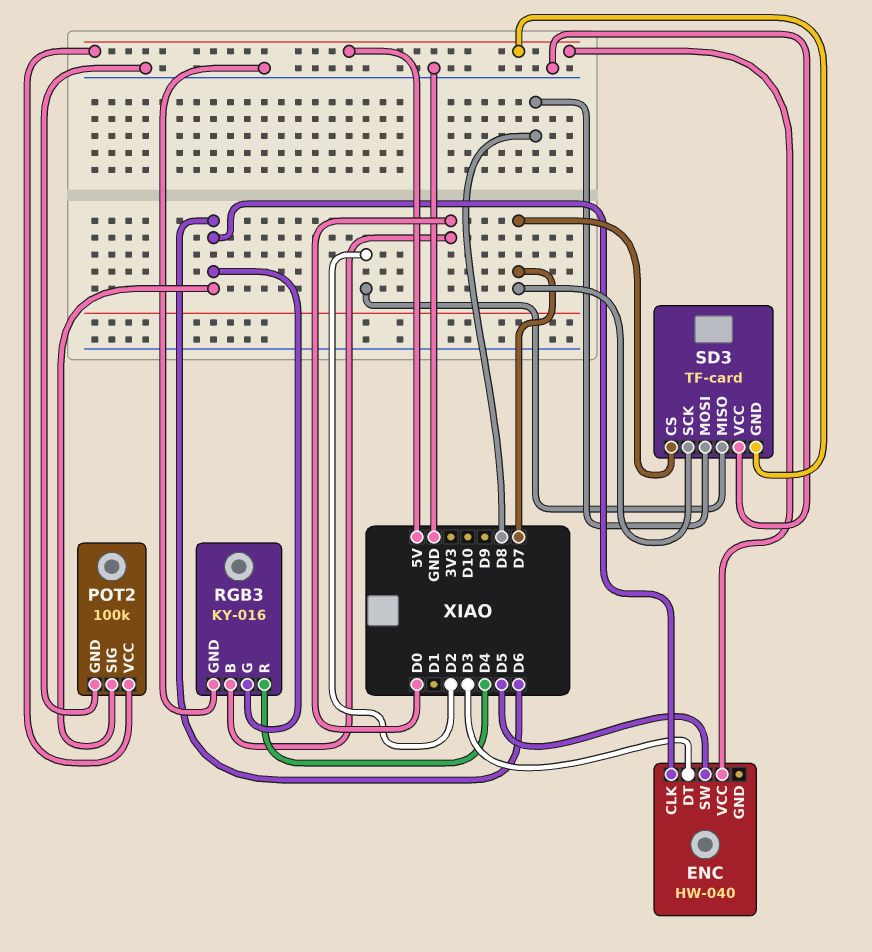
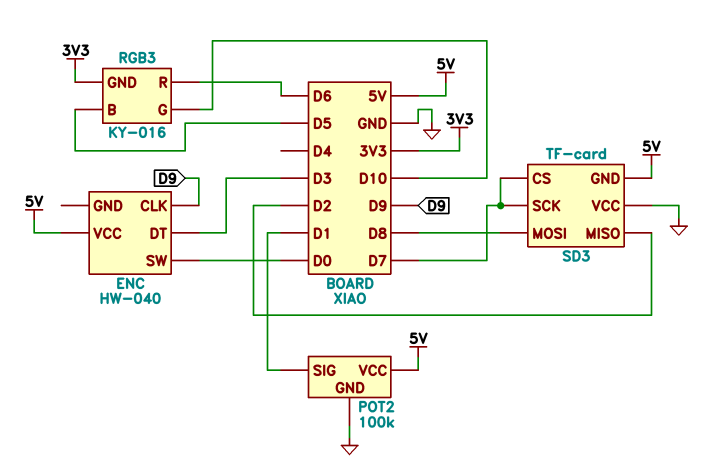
ENC pin CLK: D6 -> D9
ENC pin SW: D5 -> D0
POT2 pin SIG: D6 -> D1
RGB3 pin B: D0 -> D5
RGB3 pin G: D6 -> D10
RGB3 pin GND: GND -> 3V3
RGB3 pin R: D4 -> D6

